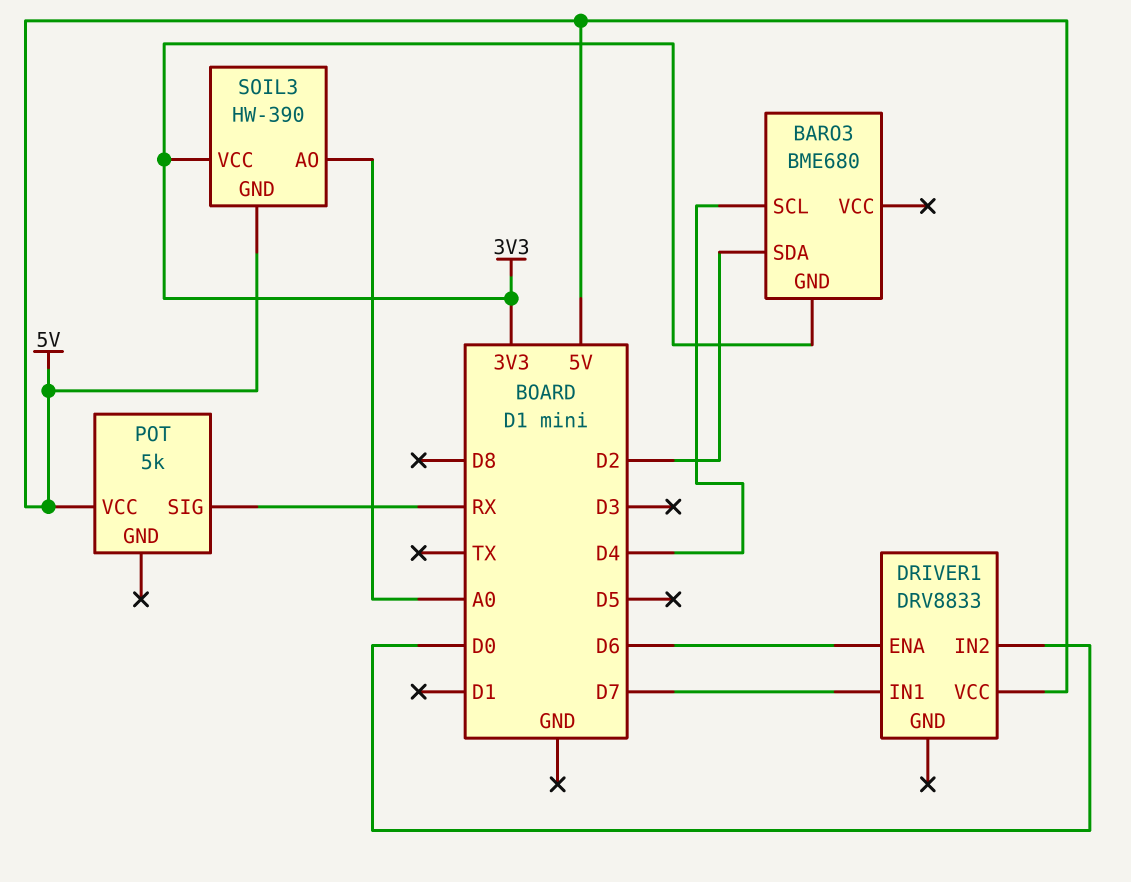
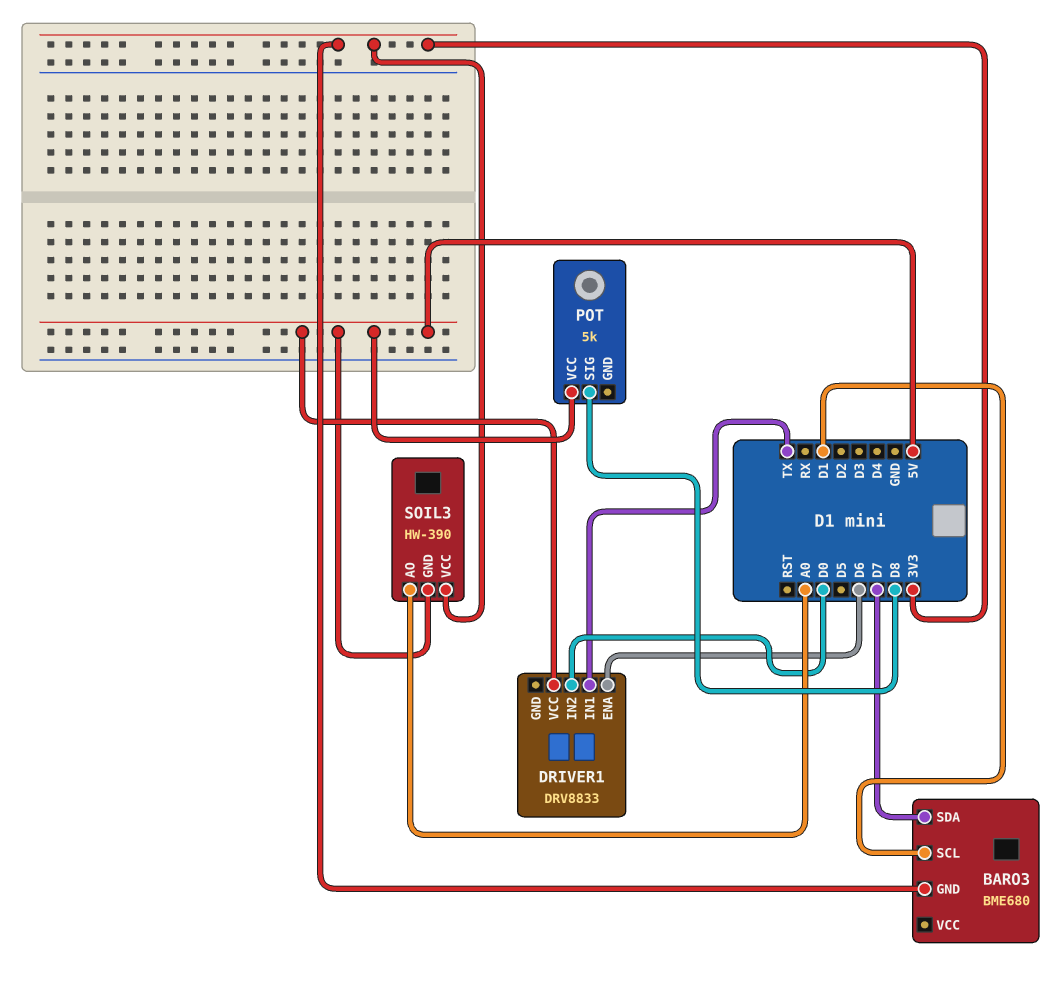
BARO3 pin SCL: D4 -> D1
BARO3 pin SDA: D2 -> D7
DRIVER1 pin IN1: D7 -> TX
POT pin SIG: RX -> D8

